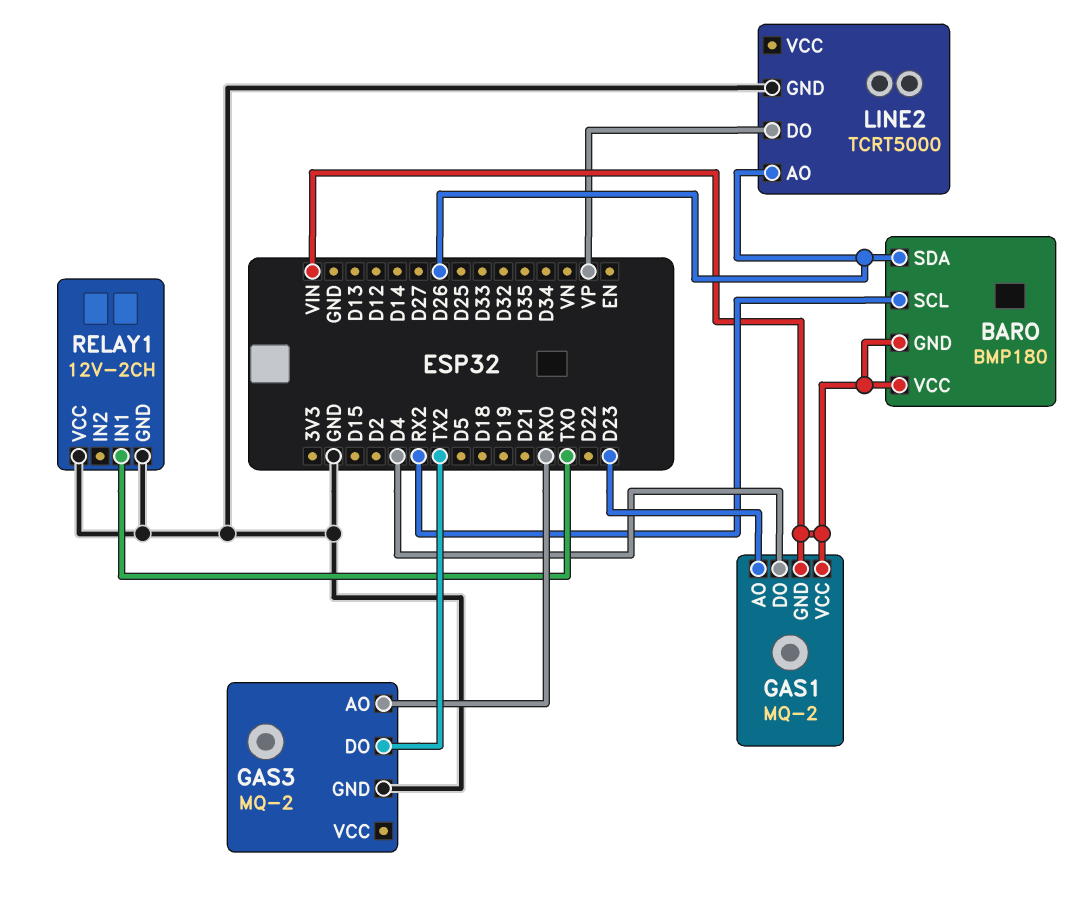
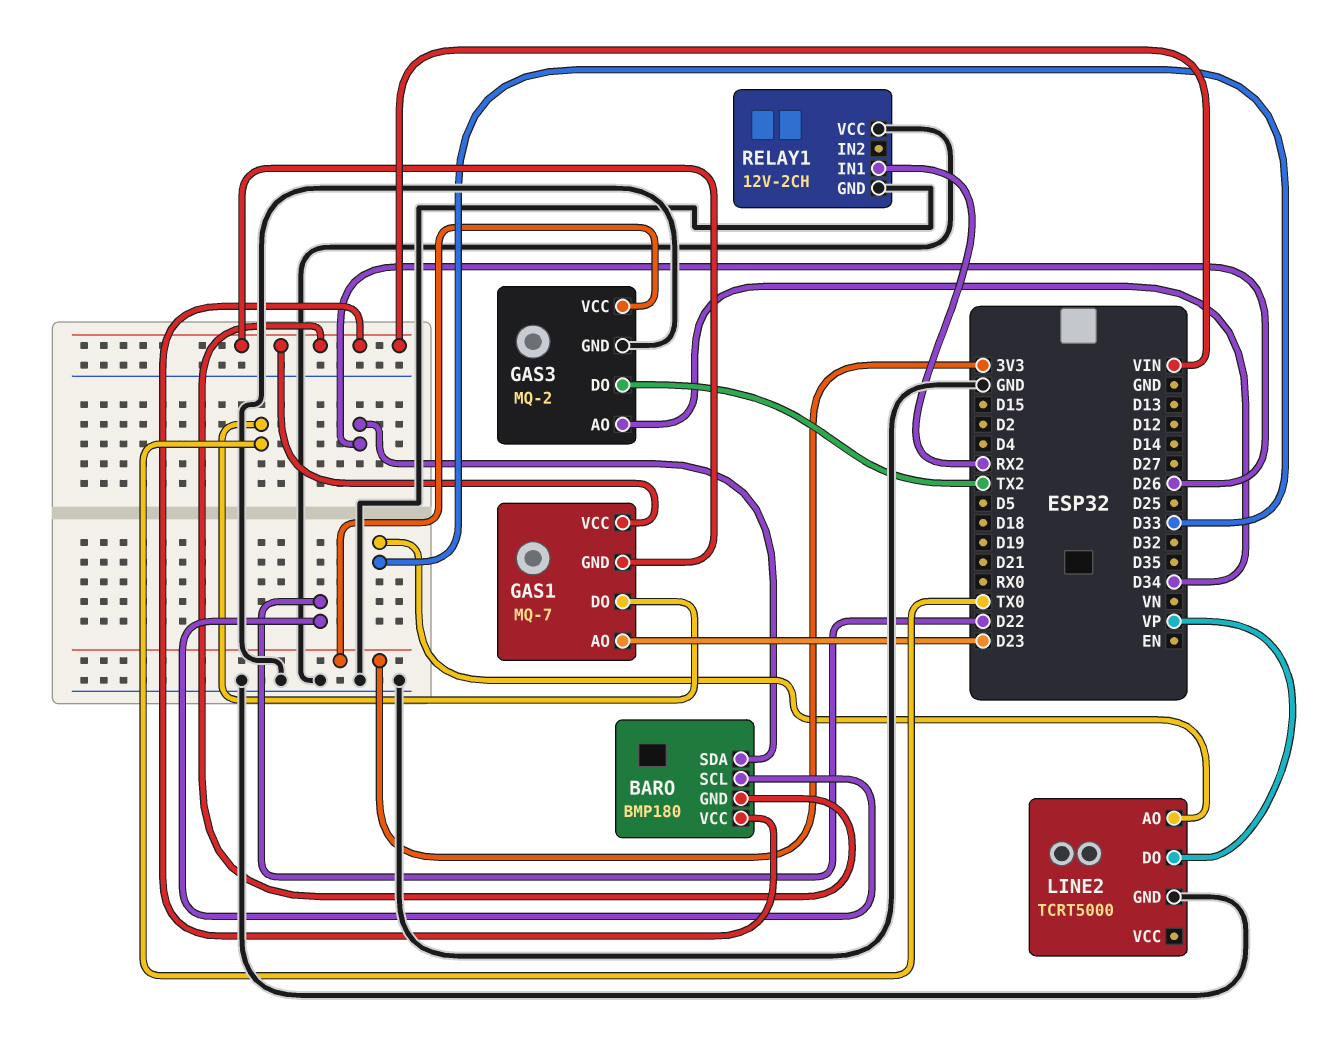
BARO pin SCL: RX2 -> D22
GAS1: MQ-2 -> MQ-7
GAS1 pin DO: D4 -> TX0
GAS3 pin AO: RX0 -> D34
GAS3 pin VCC: none -> 3V3
LINE2 pin AO: D26 -> D33
RELAY1 pin IN1: TX0 -> RX2

